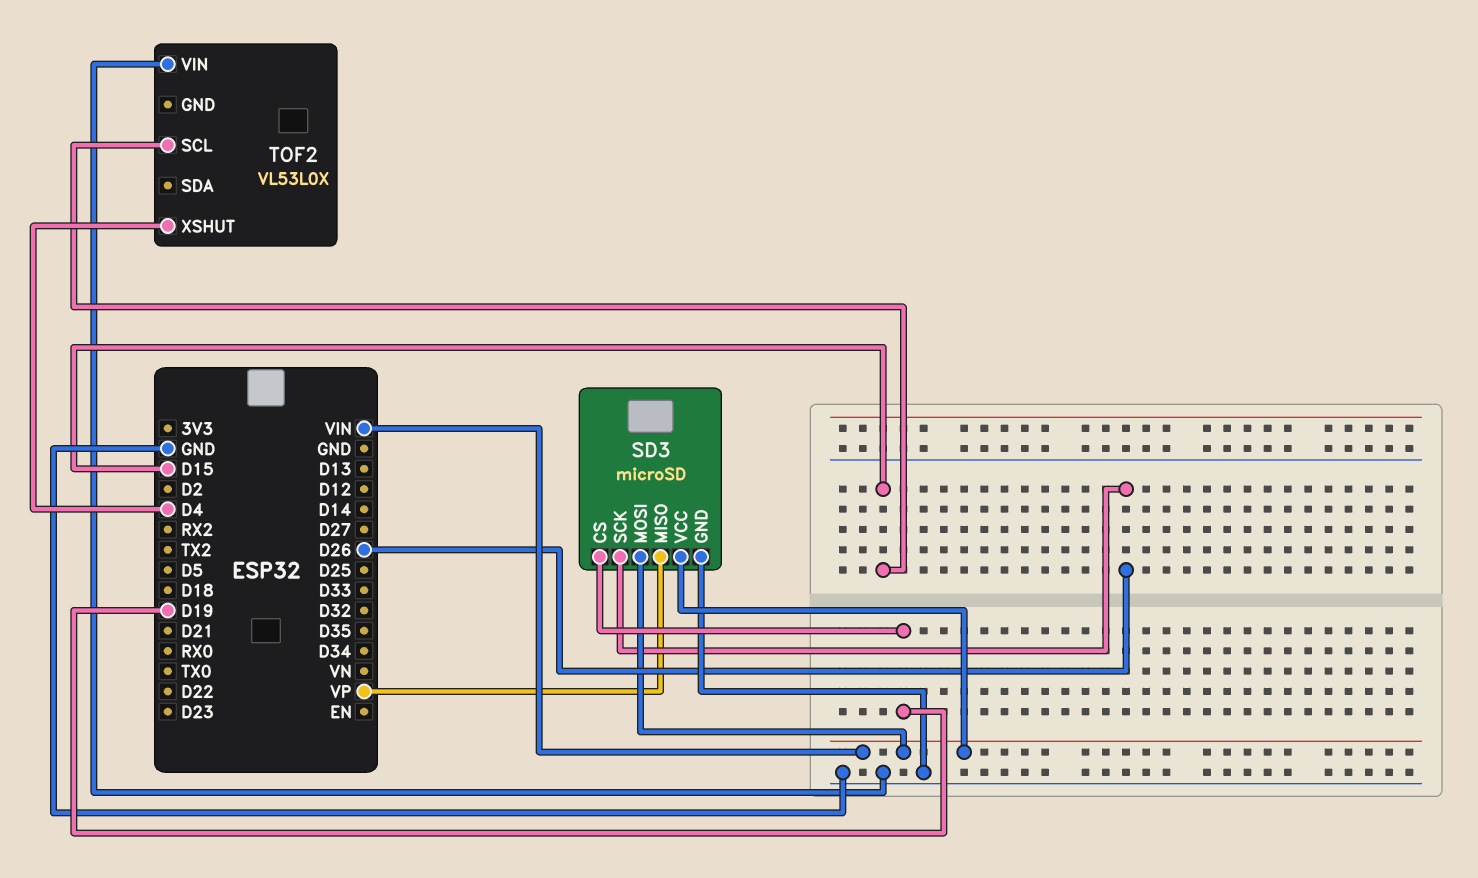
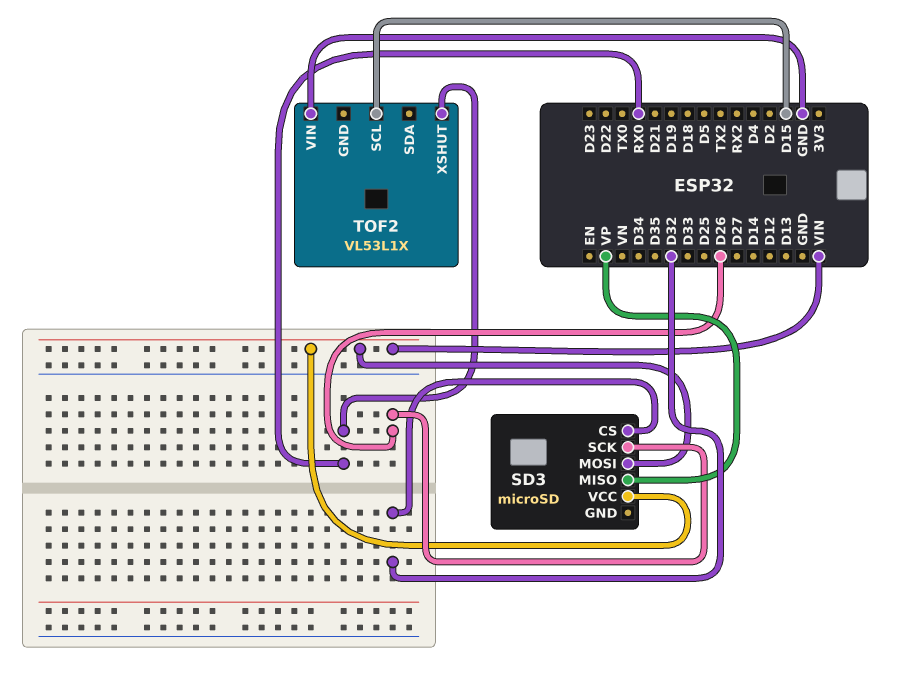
SD3 pin CS: D19 -> D32
SD3 pin GND: GND -> none
TOF2: VL53L0X -> VL53L1X
TOF2 pin XSHUT: D4 -> RX0

